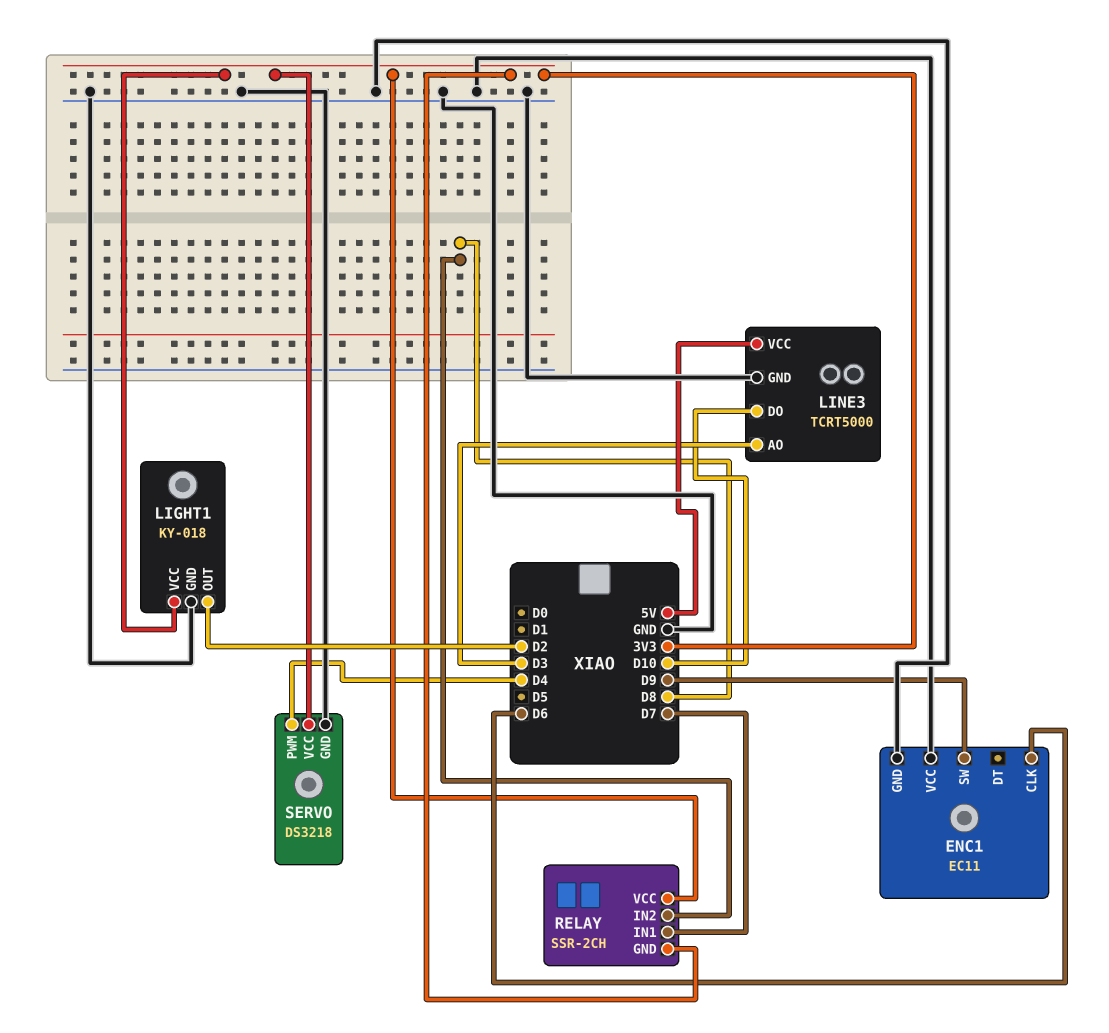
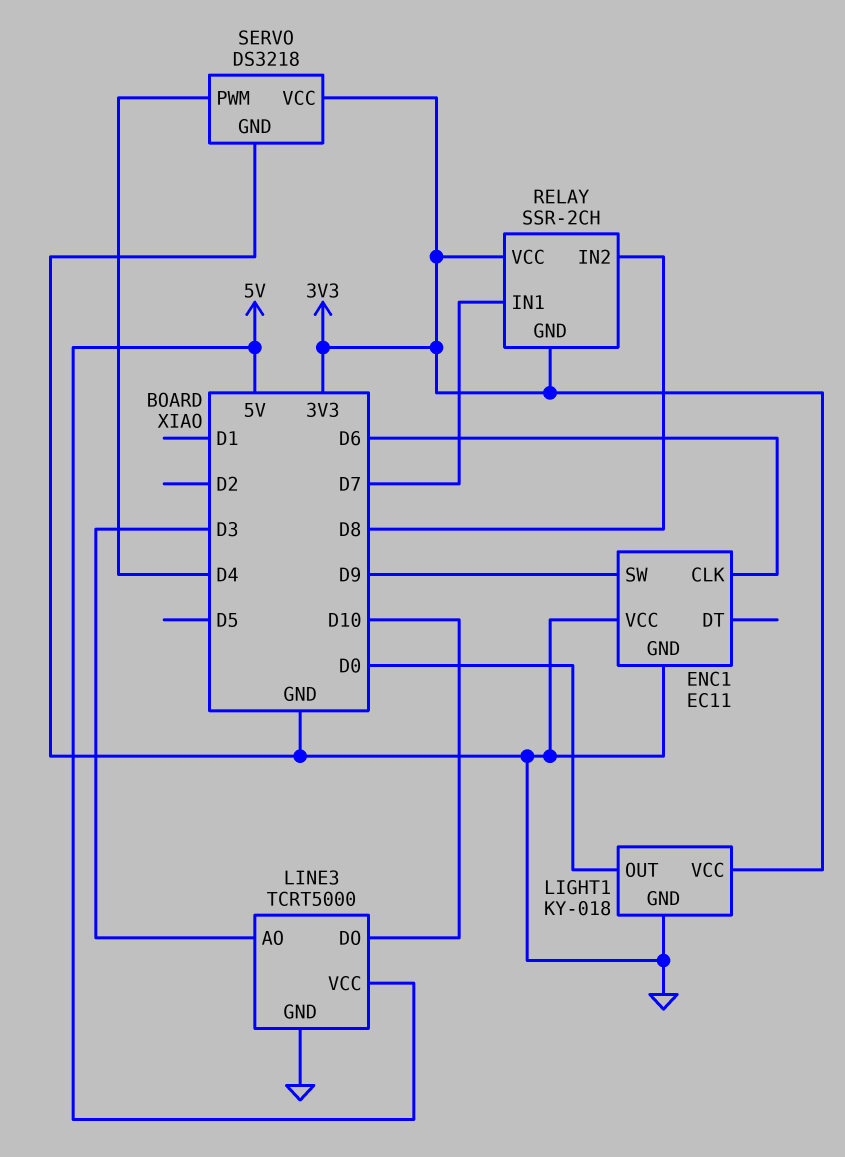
LIGHT1 pin OUT: D2 -> D0

